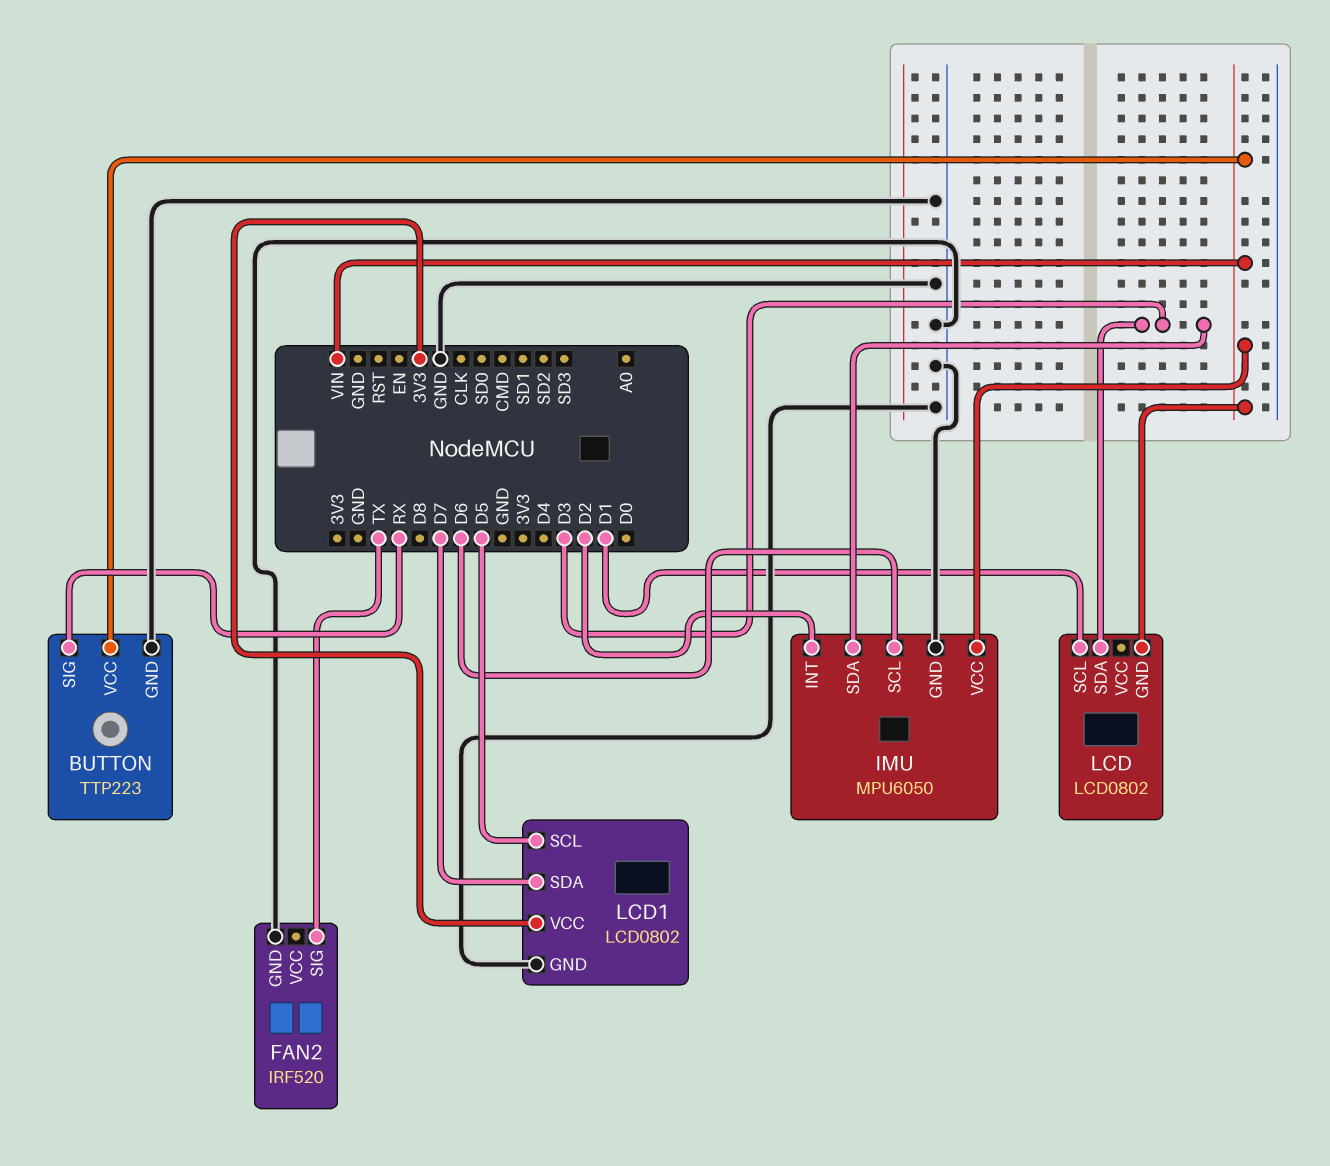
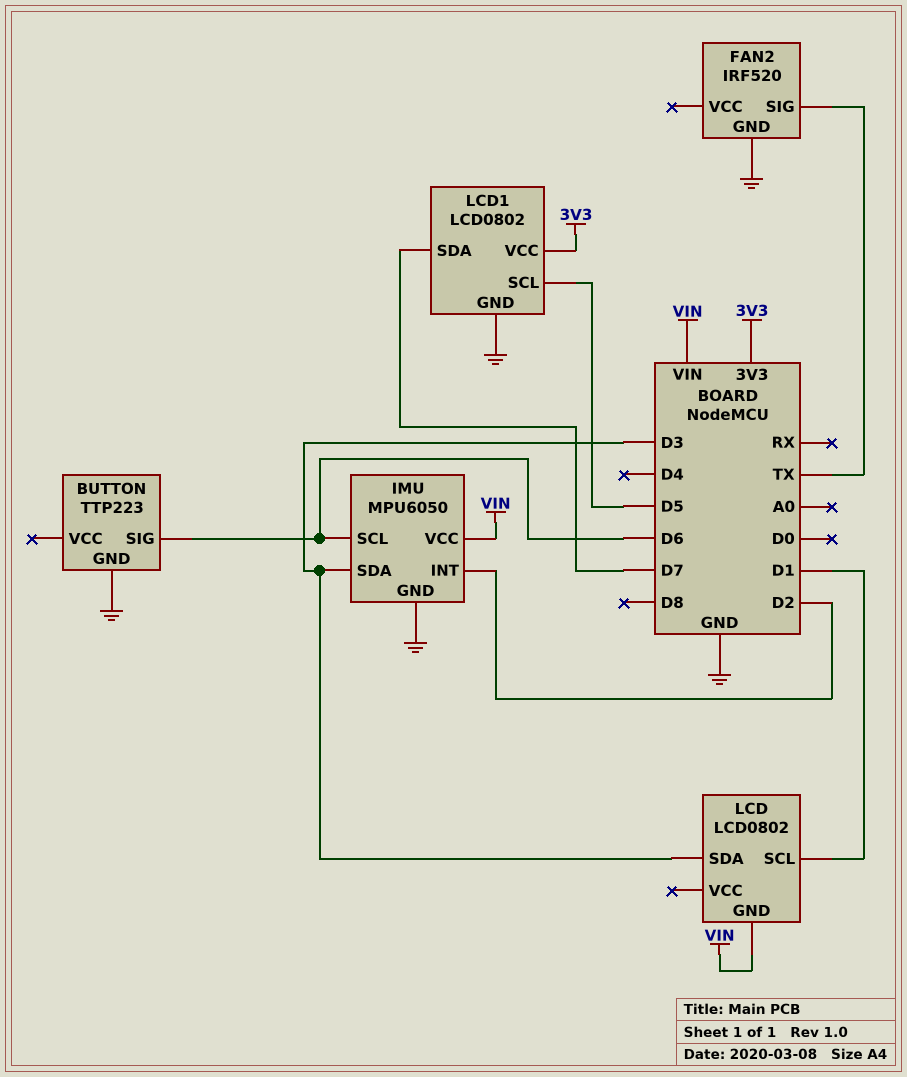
BUTTON pin SIG: RX -> D6
BUTTON pin VCC: VIN -> none

